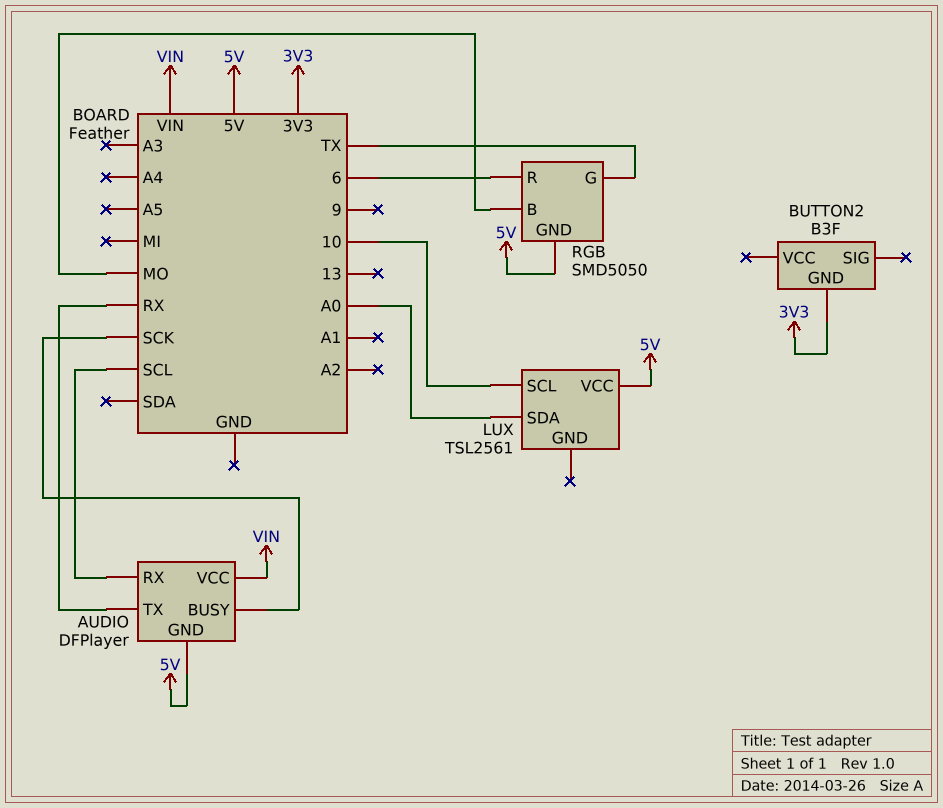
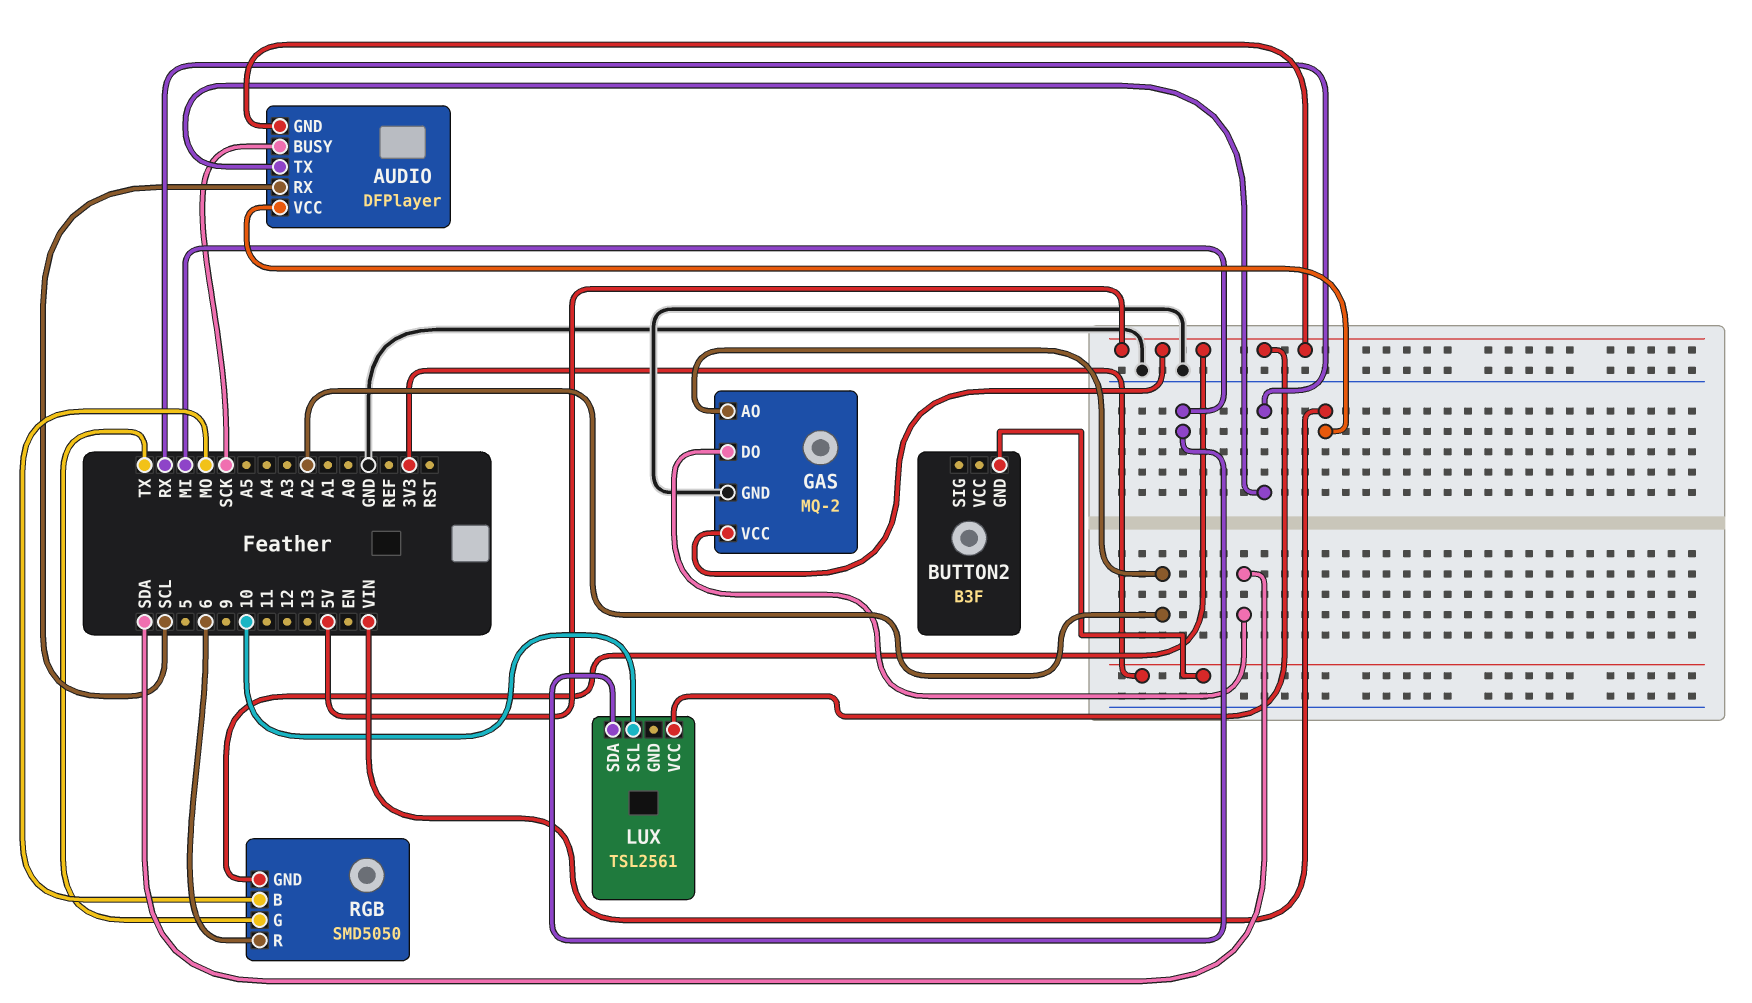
GAS: none -> MQ-2
GAS pin AO: none -> A2
GAS pin DO: none -> SDA
GAS pin GND: none -> GND
GAS pin VCC: none -> 5V
LUX pin SDA: A0 -> MI

